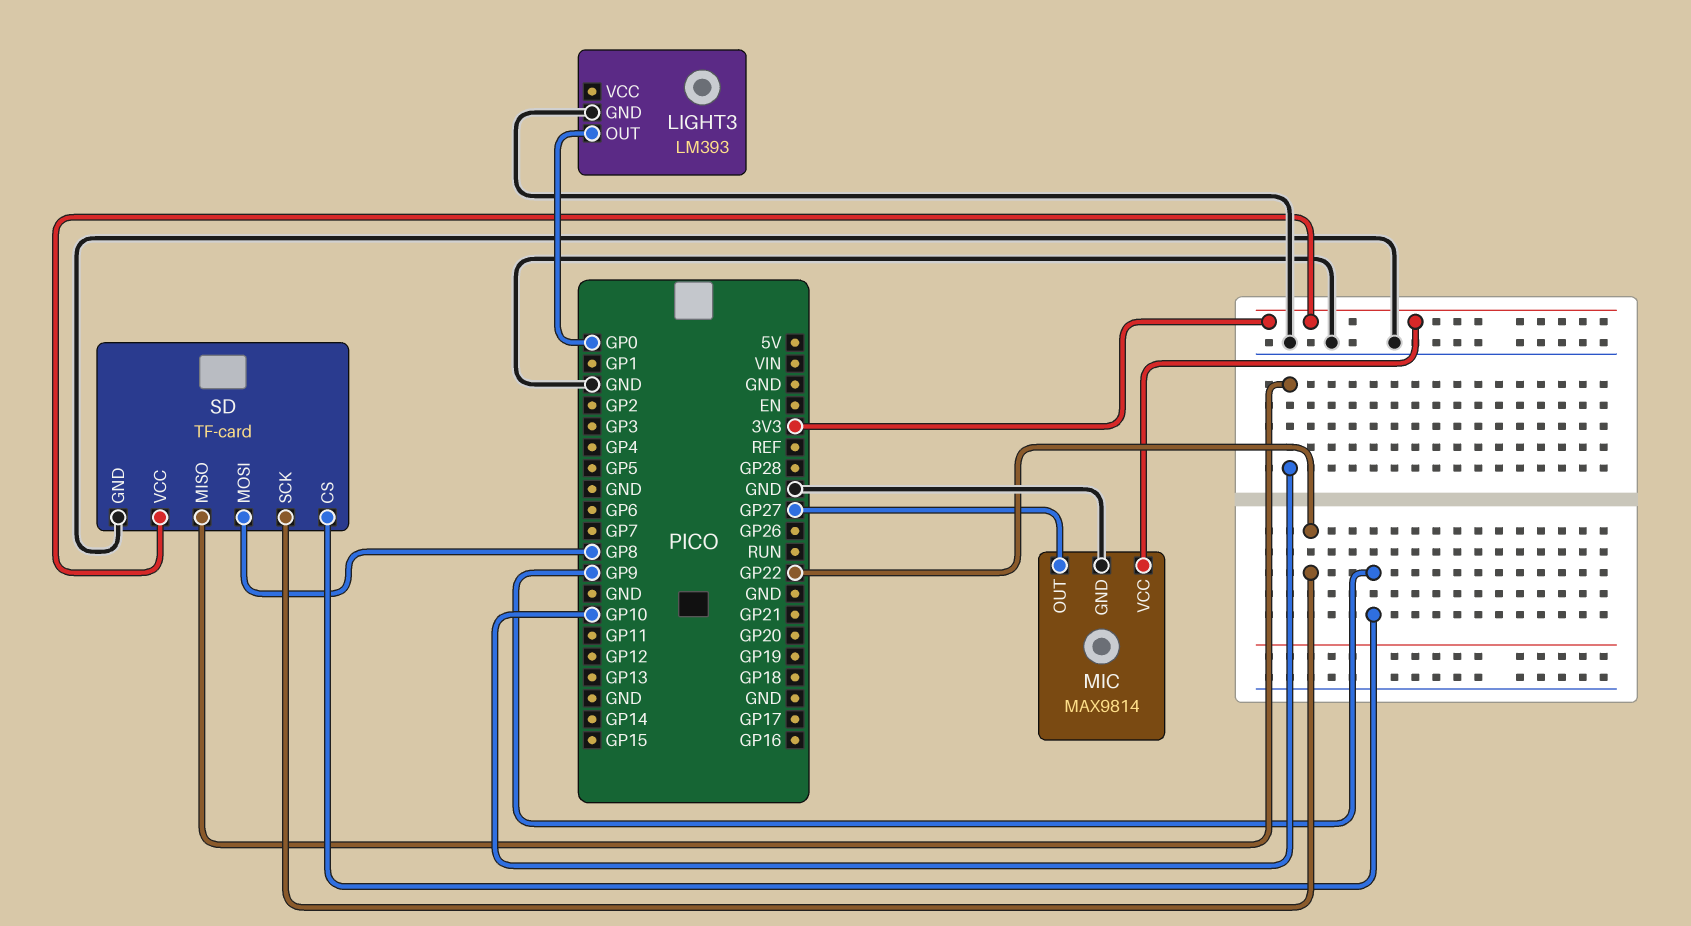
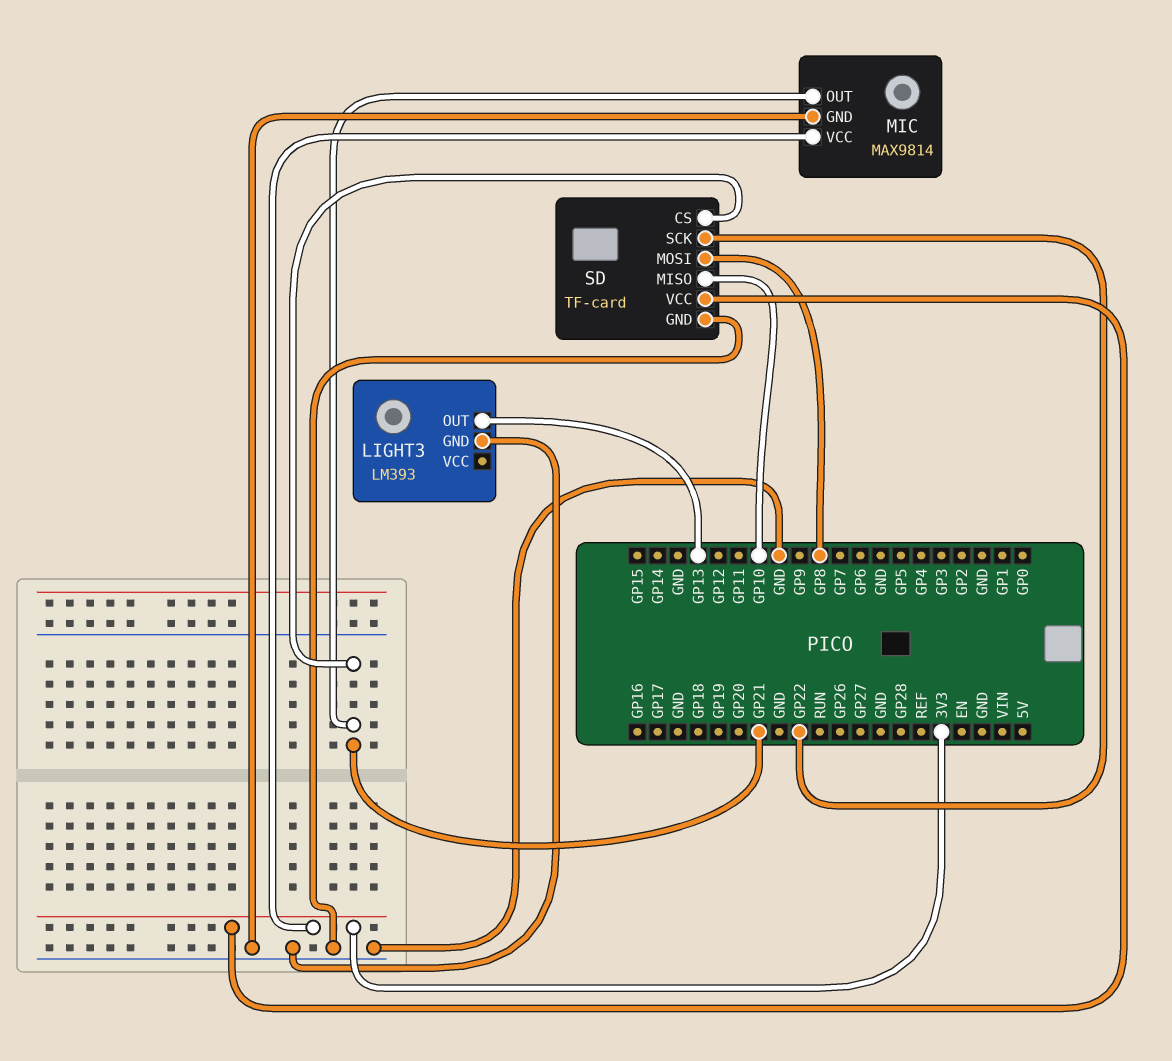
LIGHT3 pin OUT: GP0 -> GP13
MIC pin OUT: GP27 -> GP21
SD pin CS: GP9 -> GP21

